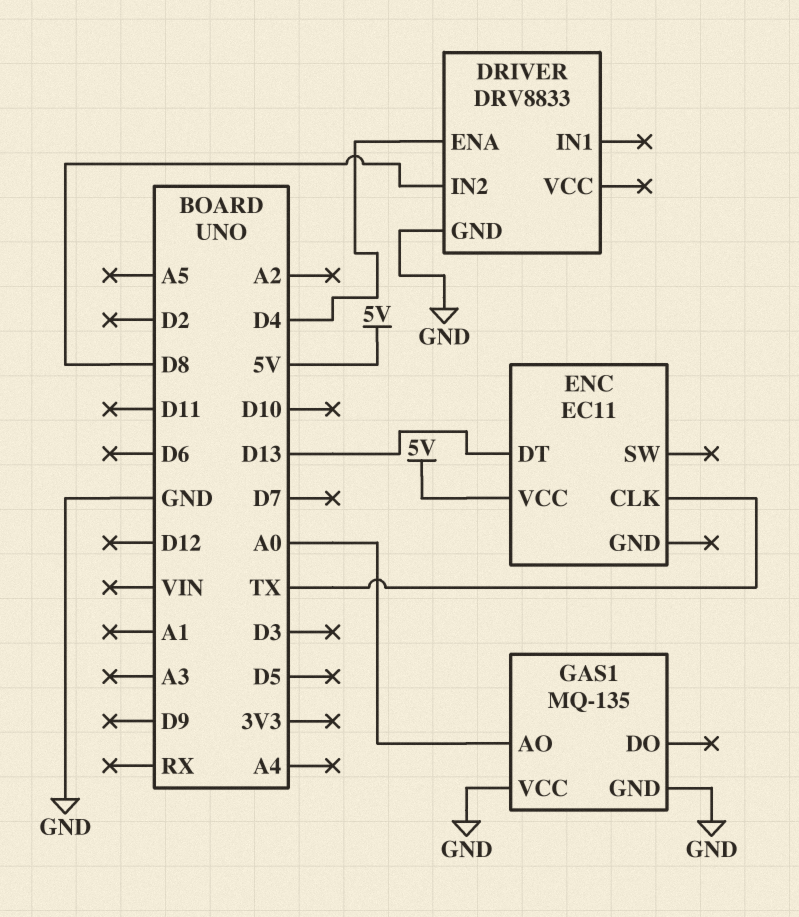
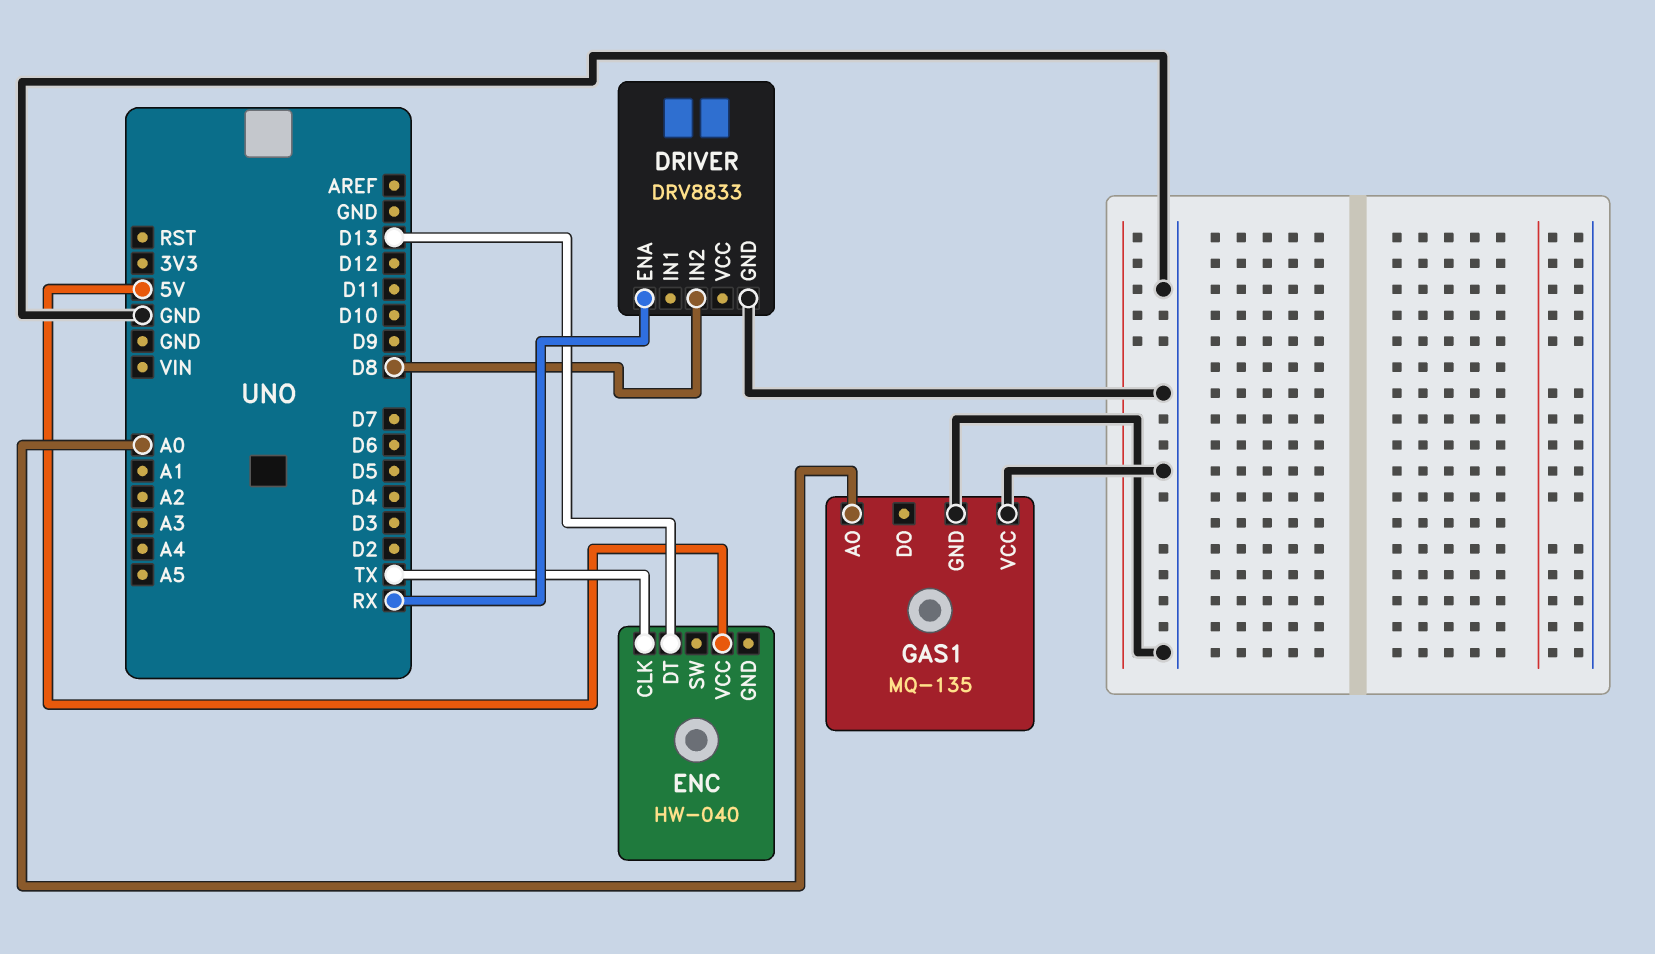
DRIVER pin ENA: D4 -> RX
ENC: EC11 -> HW-040

